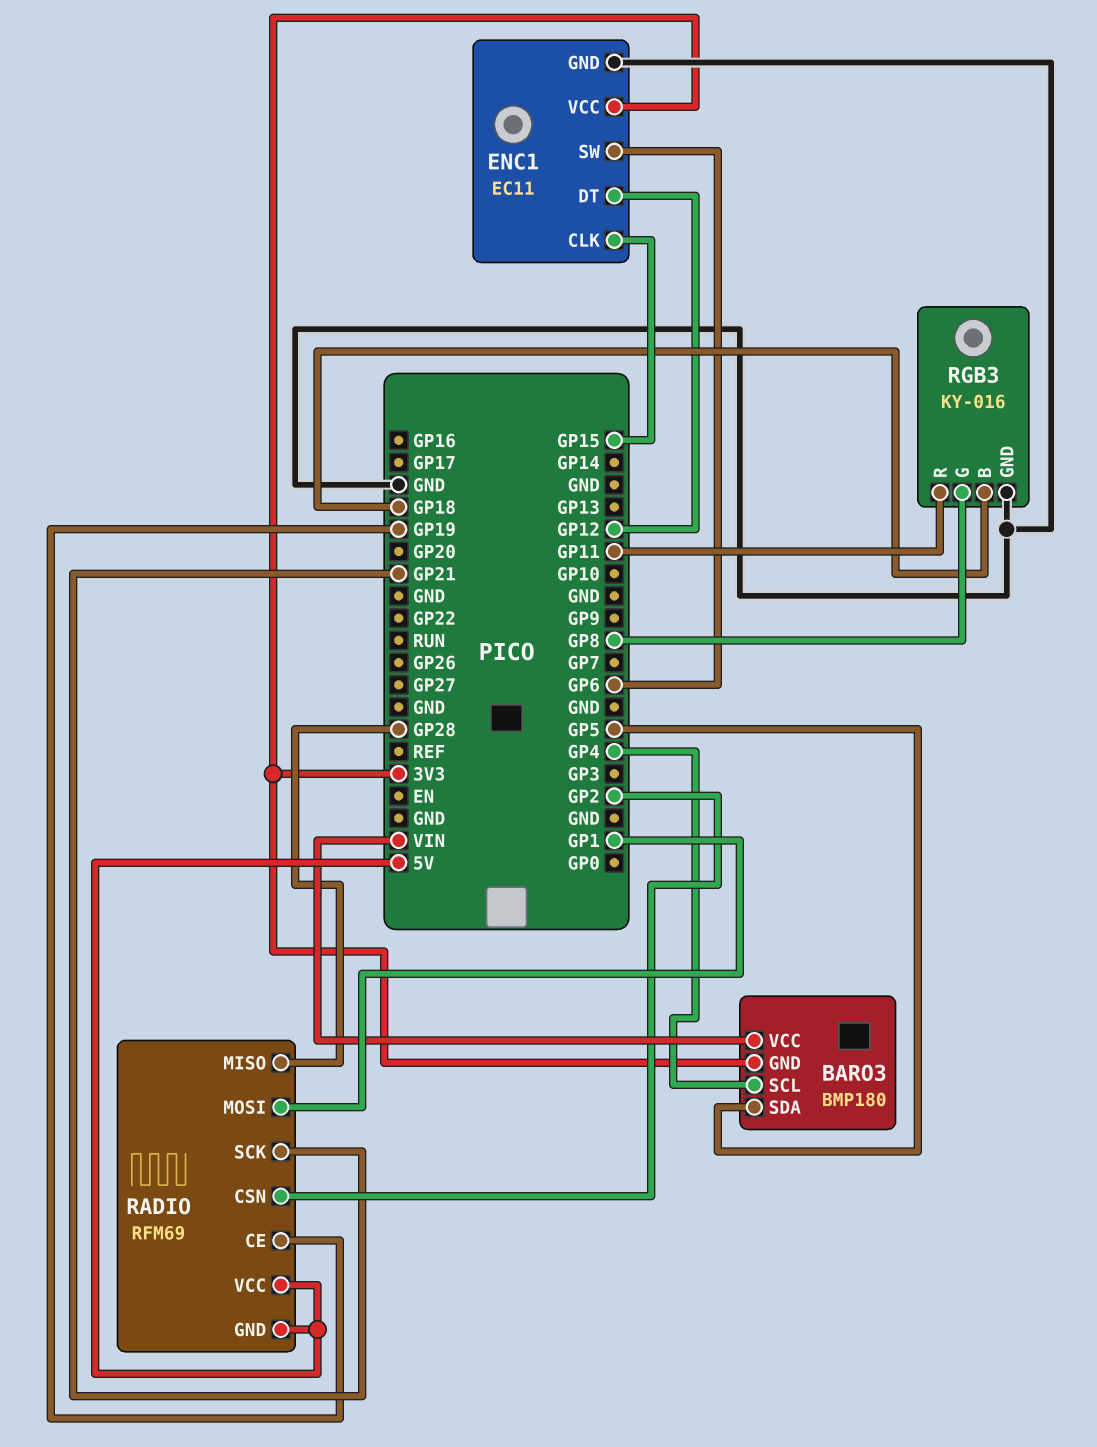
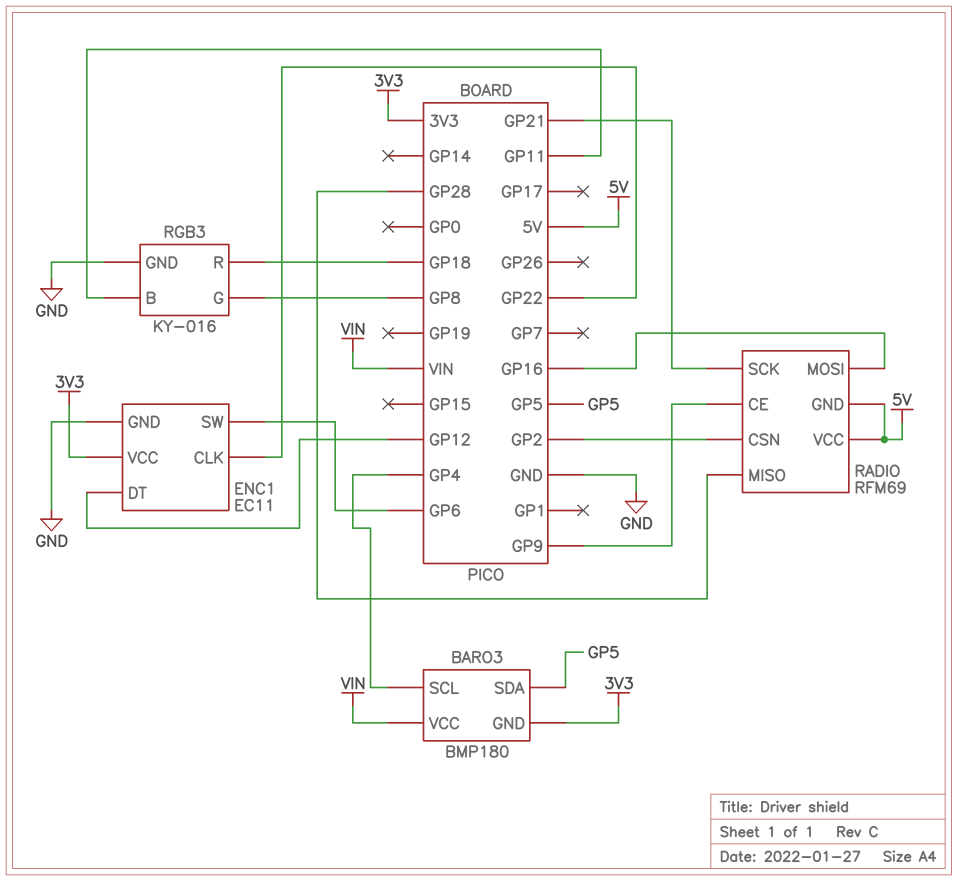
ENC1 pin CLK: GP15 -> GP22
RADIO pin CE: GP19 -> GP9
RADIO pin MOSI: GP1 -> GP16
RGB3 pin B: GP18 -> GP11
RGB3 pin R: GP11 -> GP18

